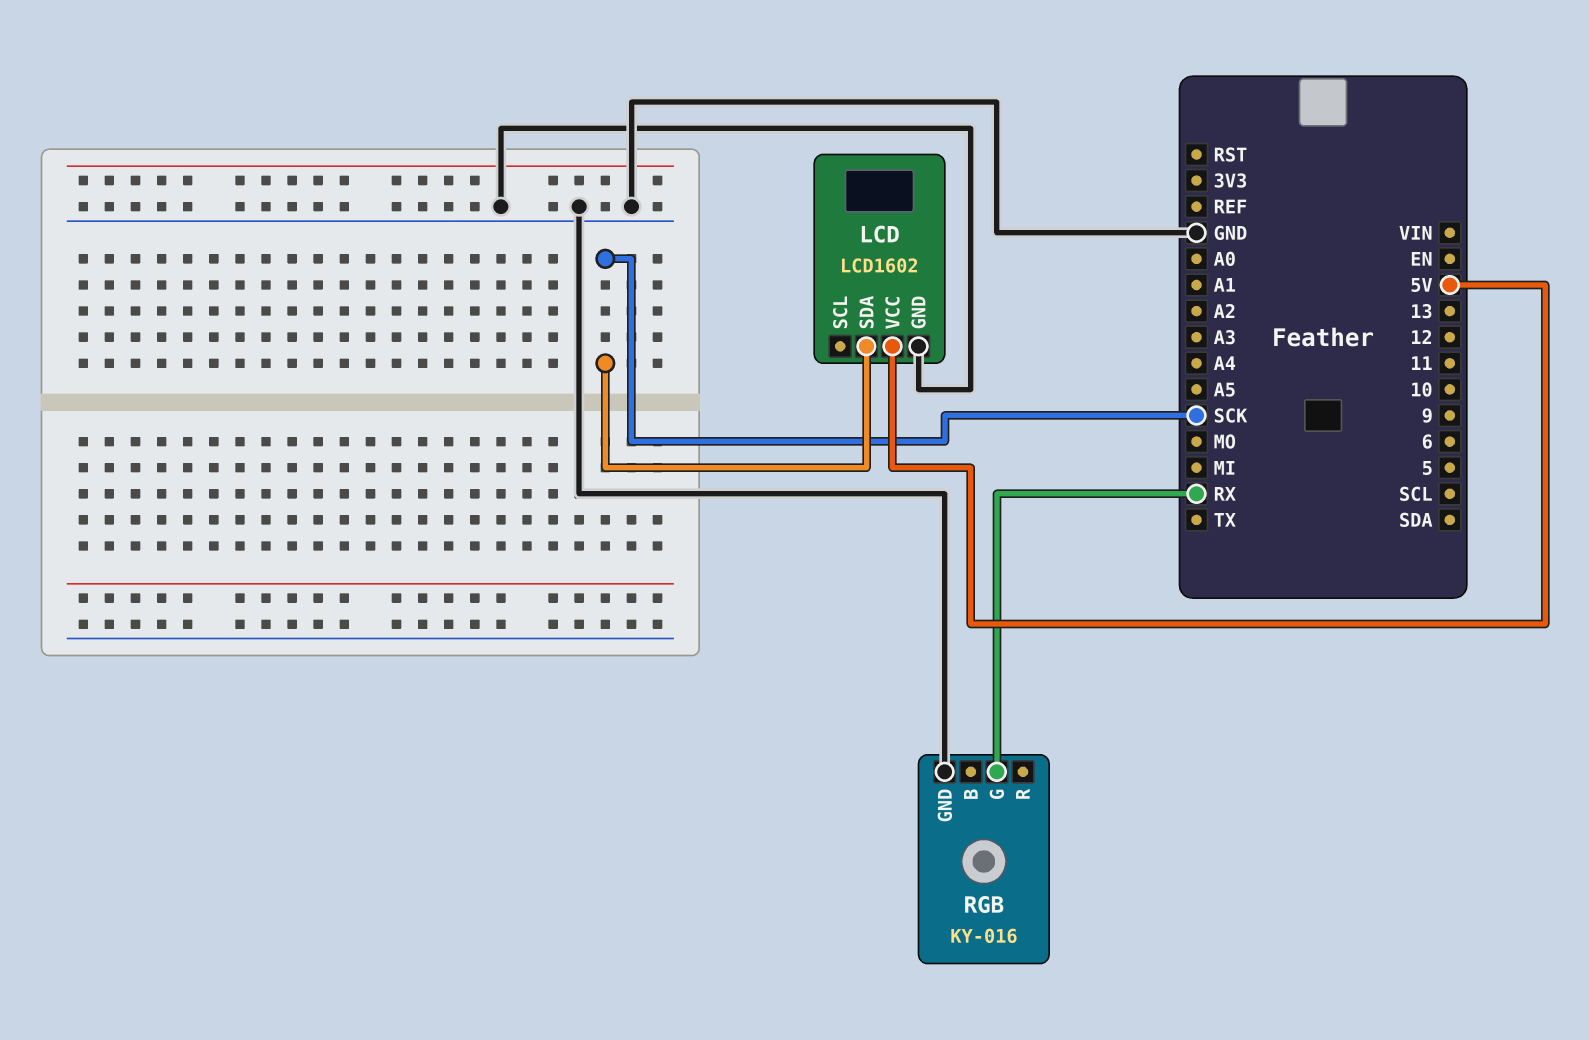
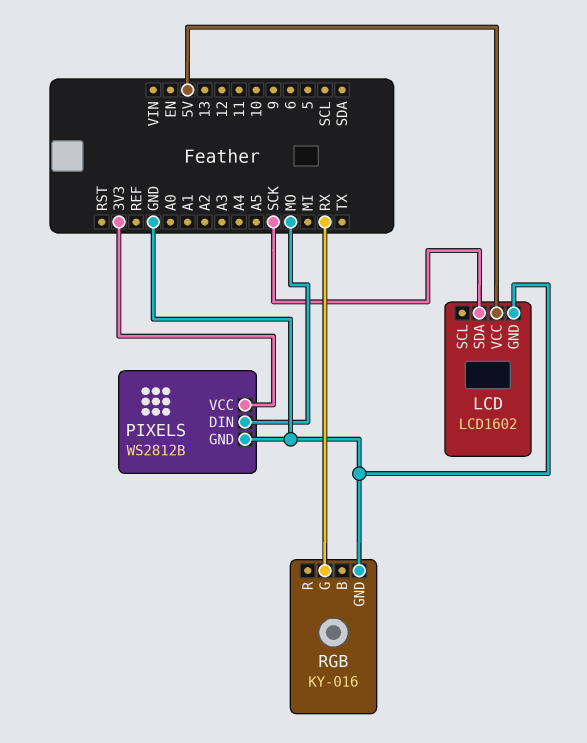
PIXELS: none -> WS2812B
PIXELS pin DIN: none -> MO
PIXELS pin GND: none -> GND
PIXELS pin VCC: none -> 3V3

